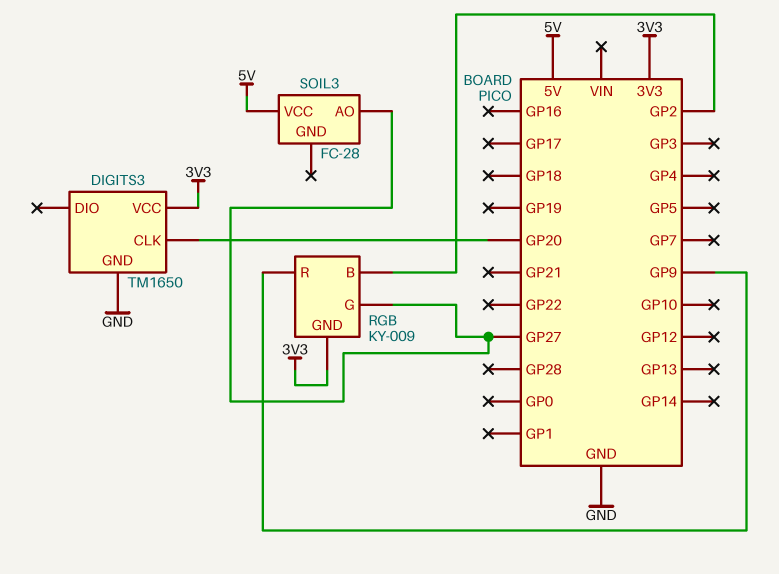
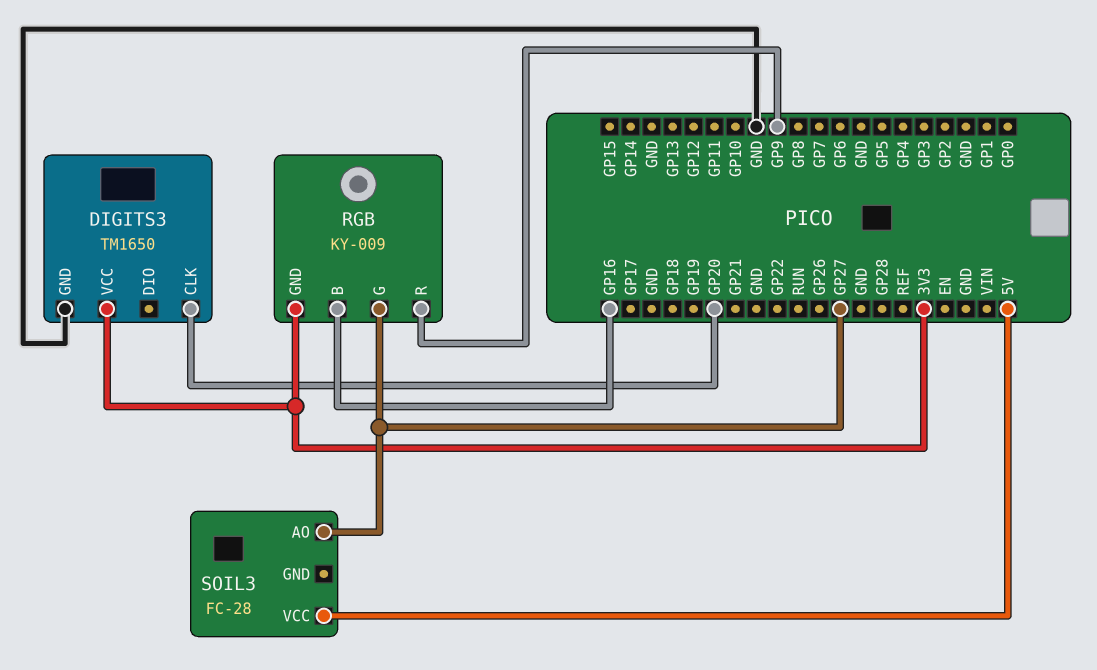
RGB pin B: GP2 -> GP16

